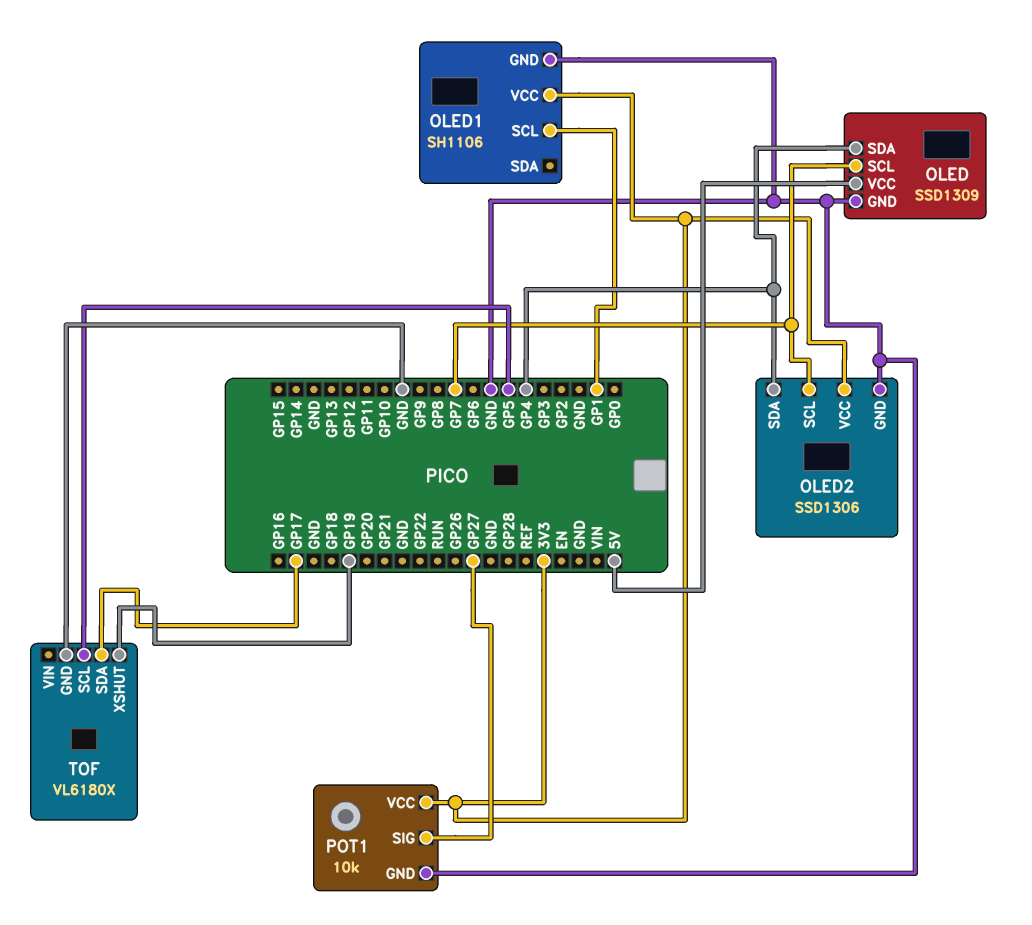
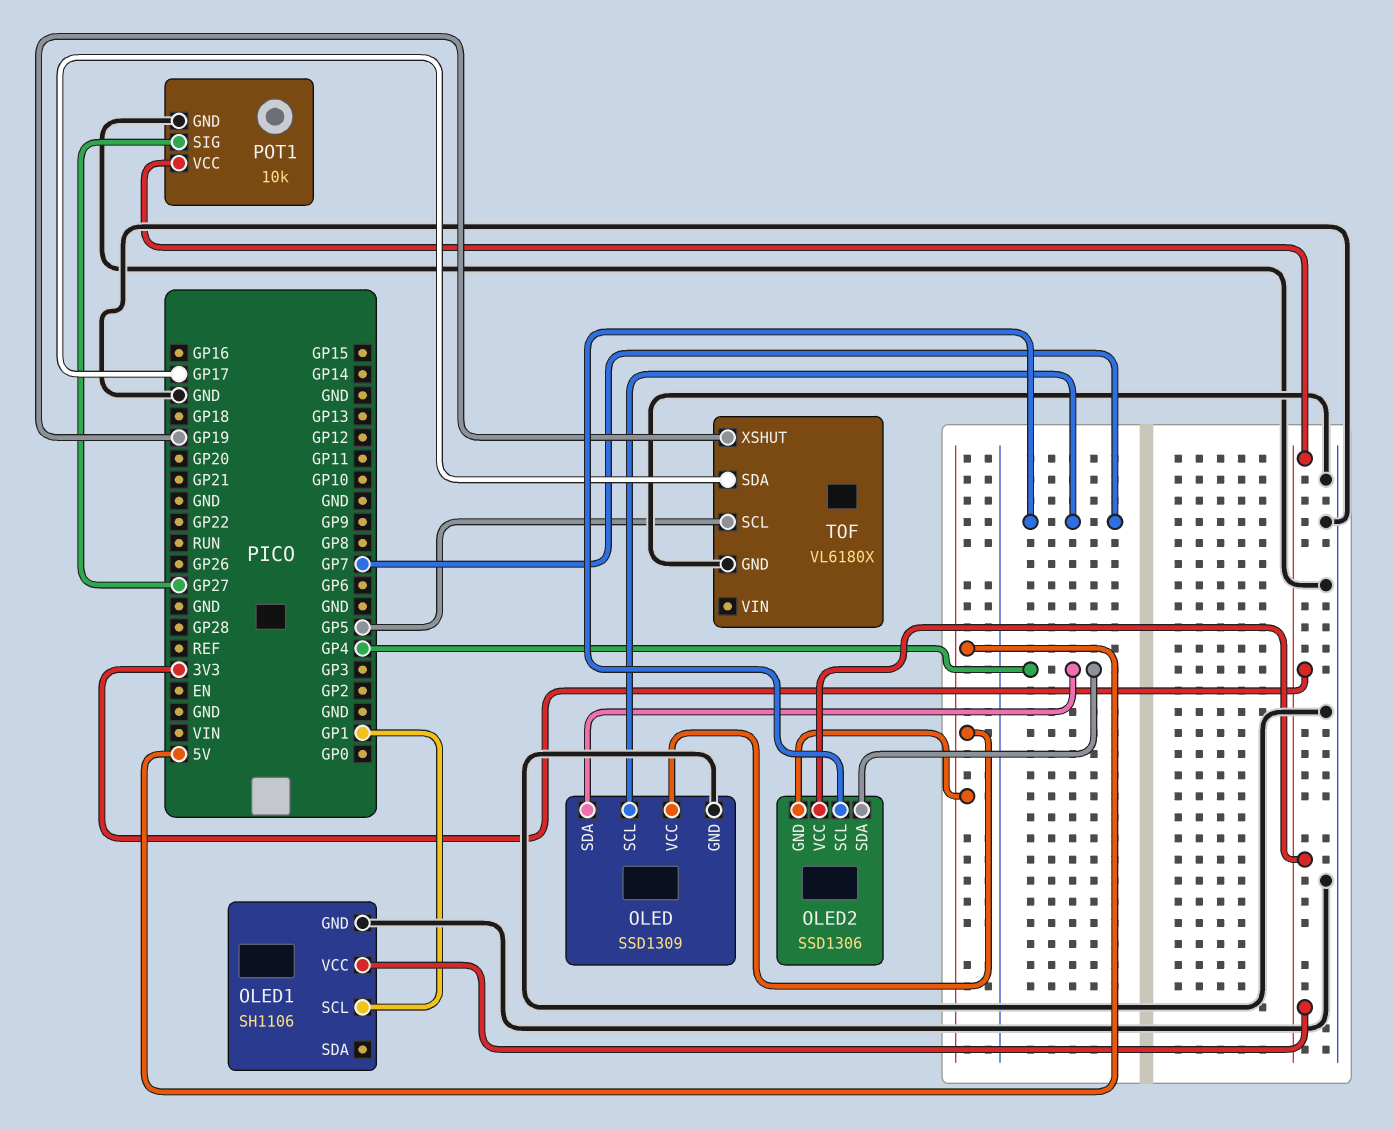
OLED2 pin GND: GND -> 5V

